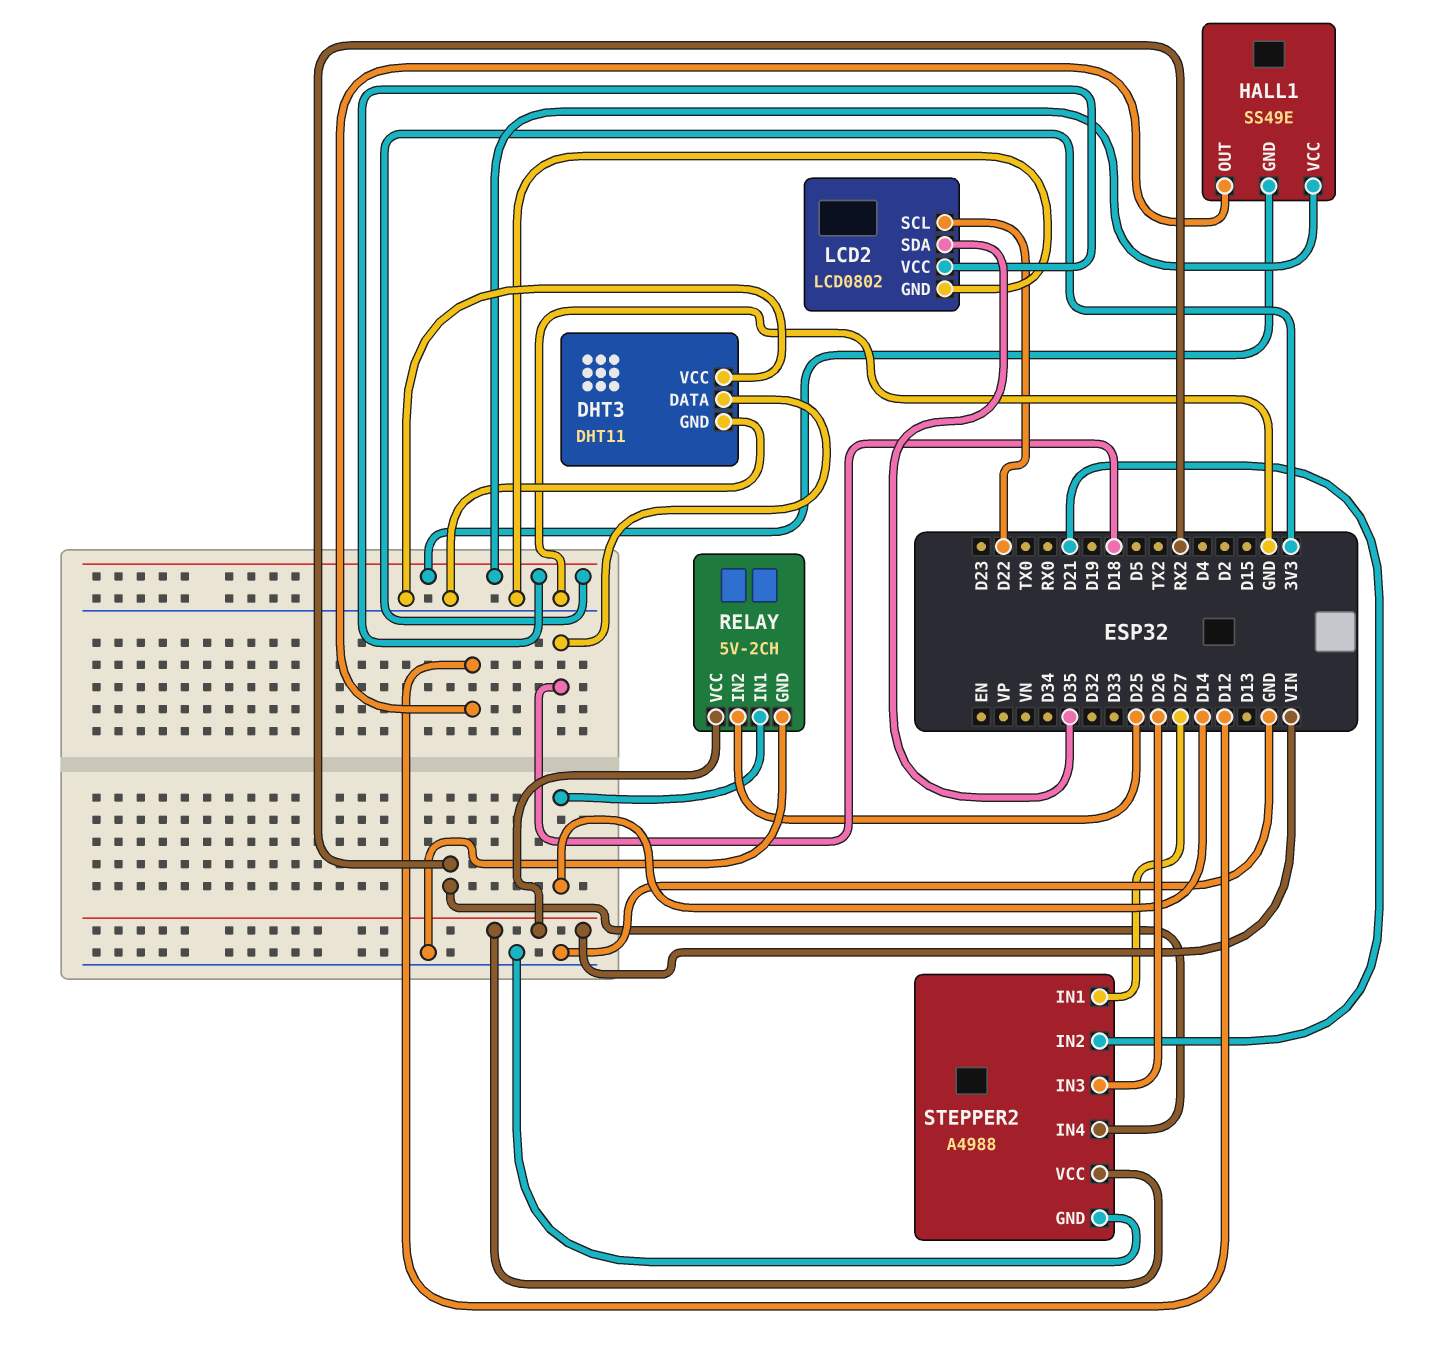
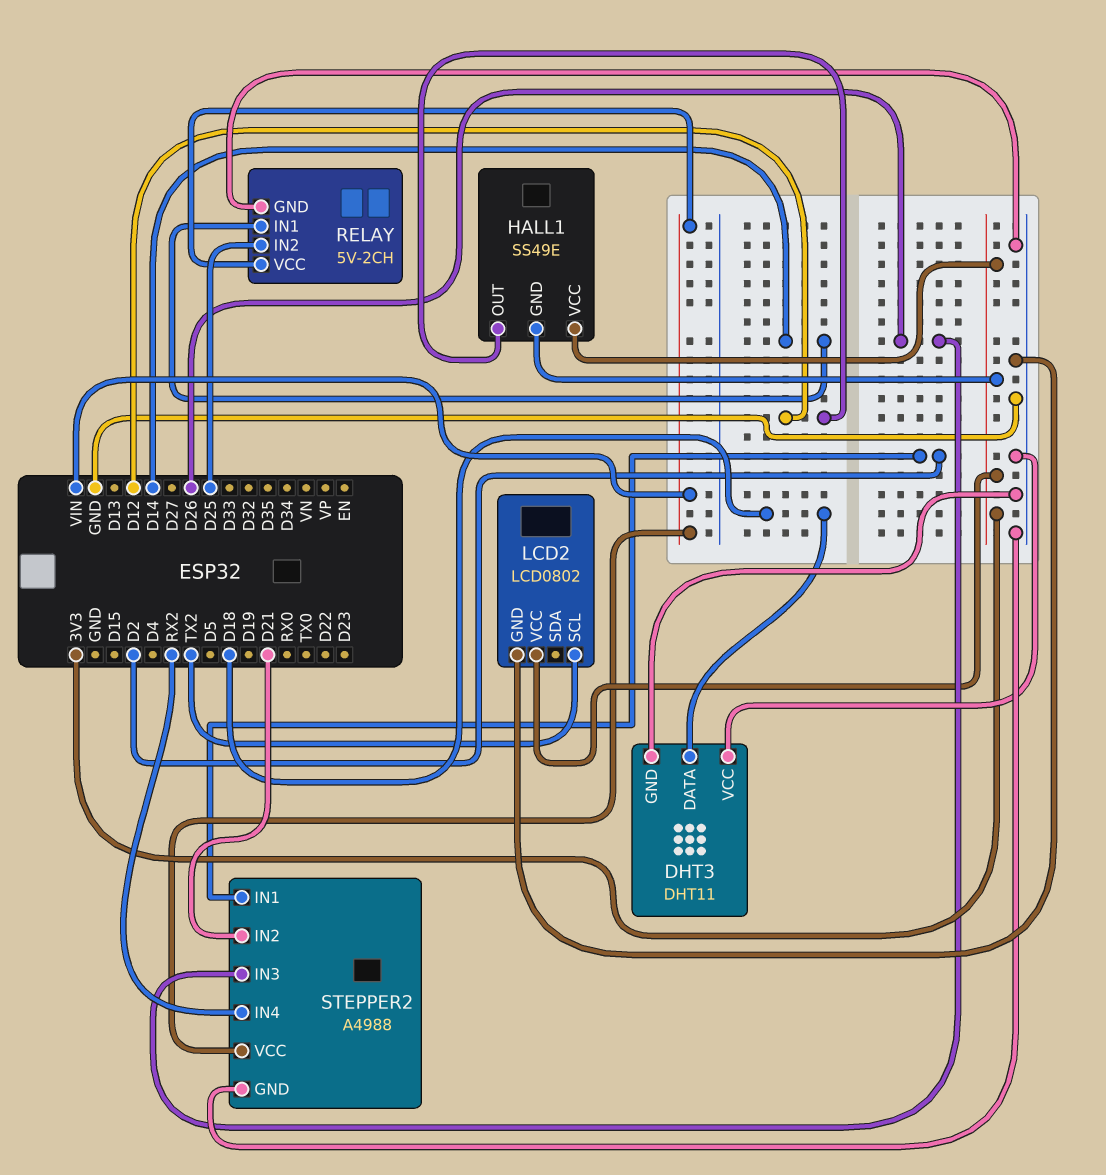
LCD2 pin SCL: D22 -> TX2
LCD2 pin SDA: D35 -> none
STEPPER2 pin IN1: D27 -> D2

